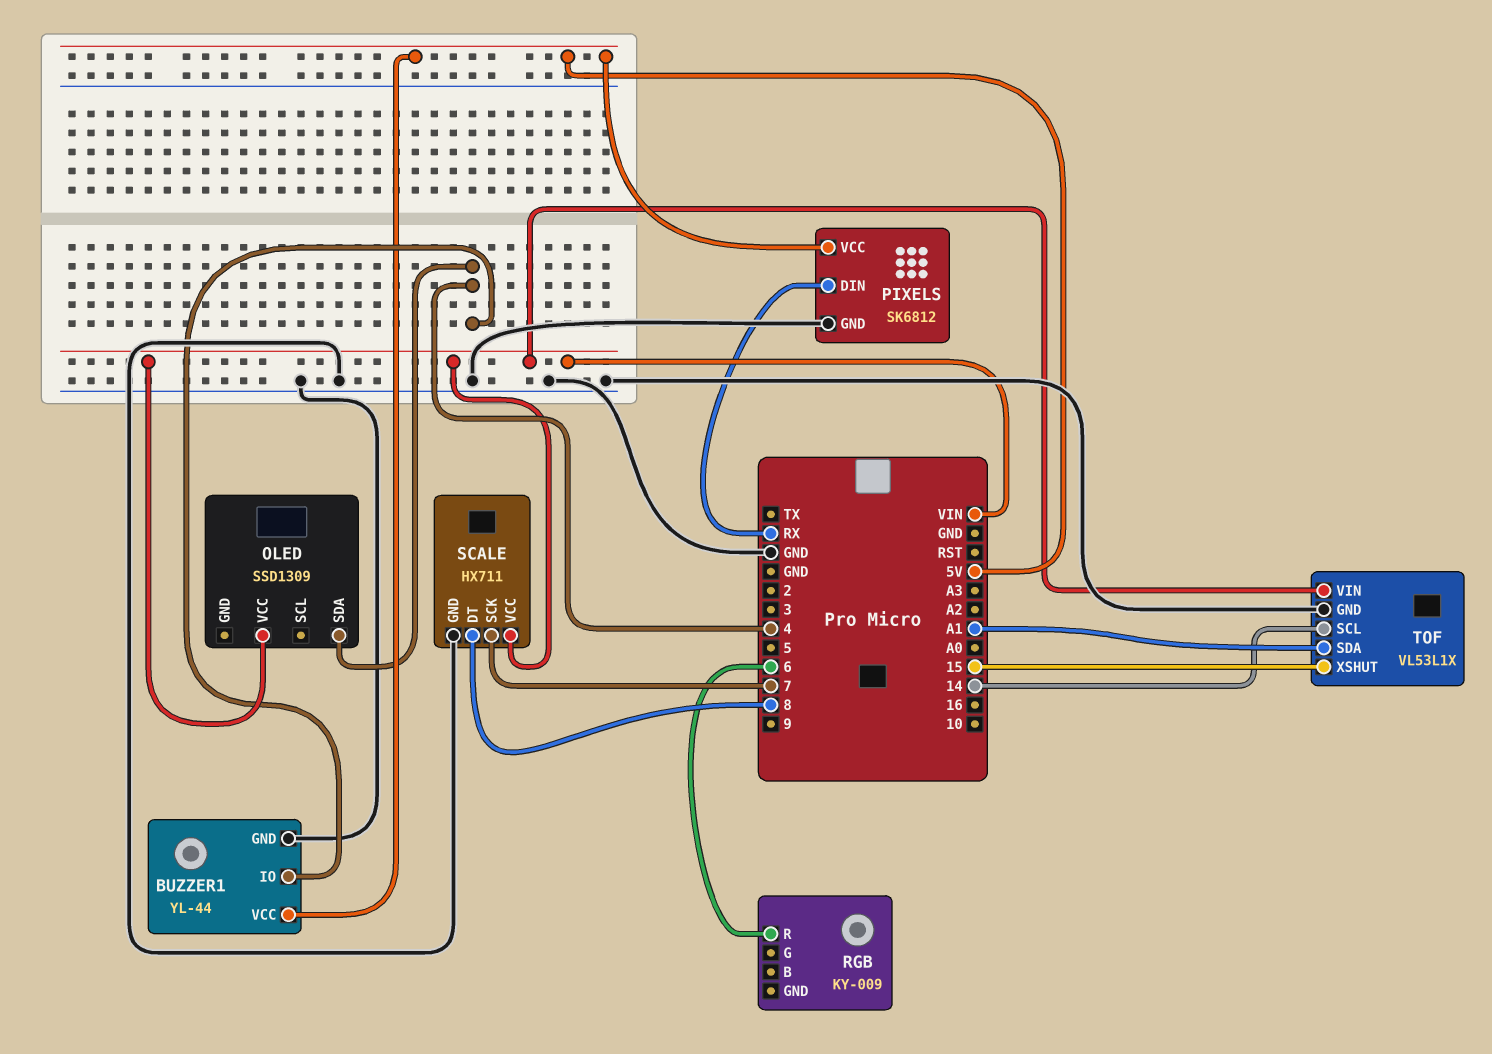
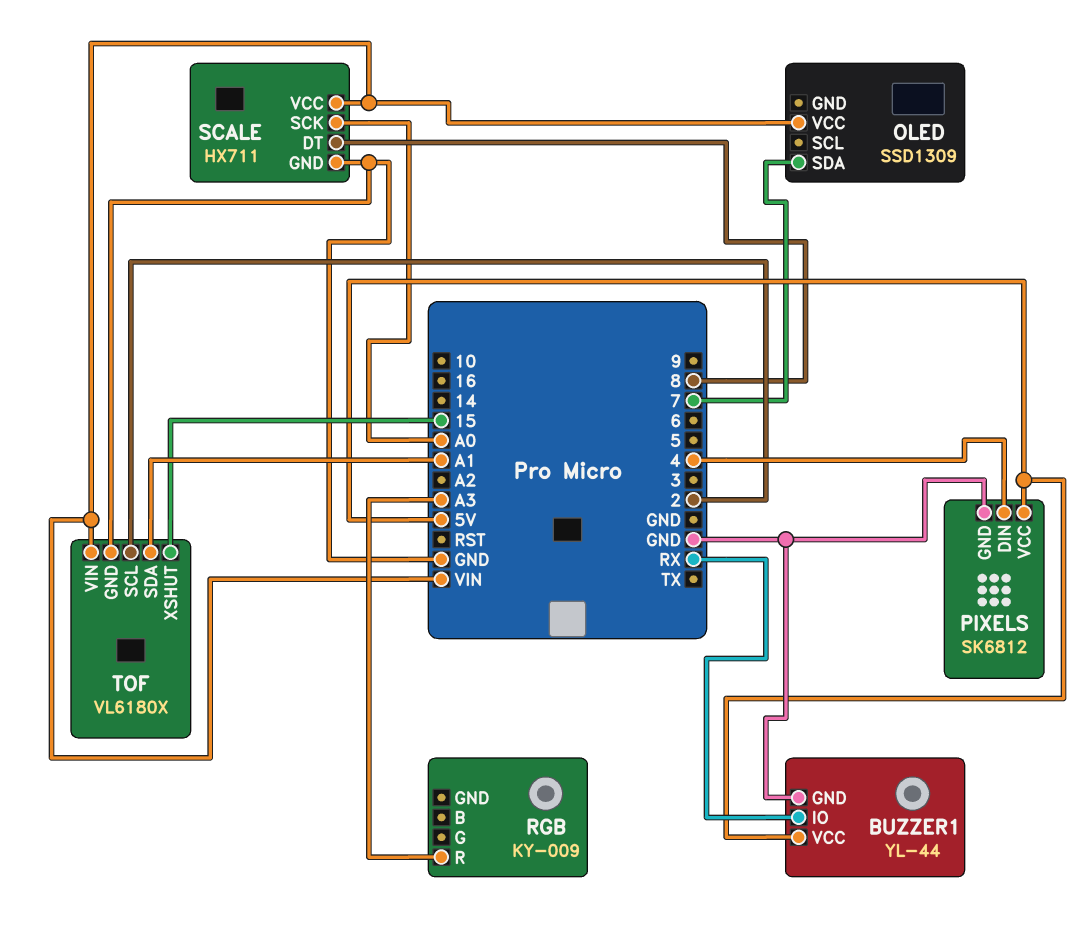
BUZZER1 pin IO: 4 -> RX
OLED pin SDA: 4 -> 7
PIXELS pin DIN: RX -> 4
RGB pin R: 6 -> A3
SCALE pin SCK: 7 -> A0
TOF: VL53L1X -> VL6180X
TOF pin SCL: 14 -> 2

